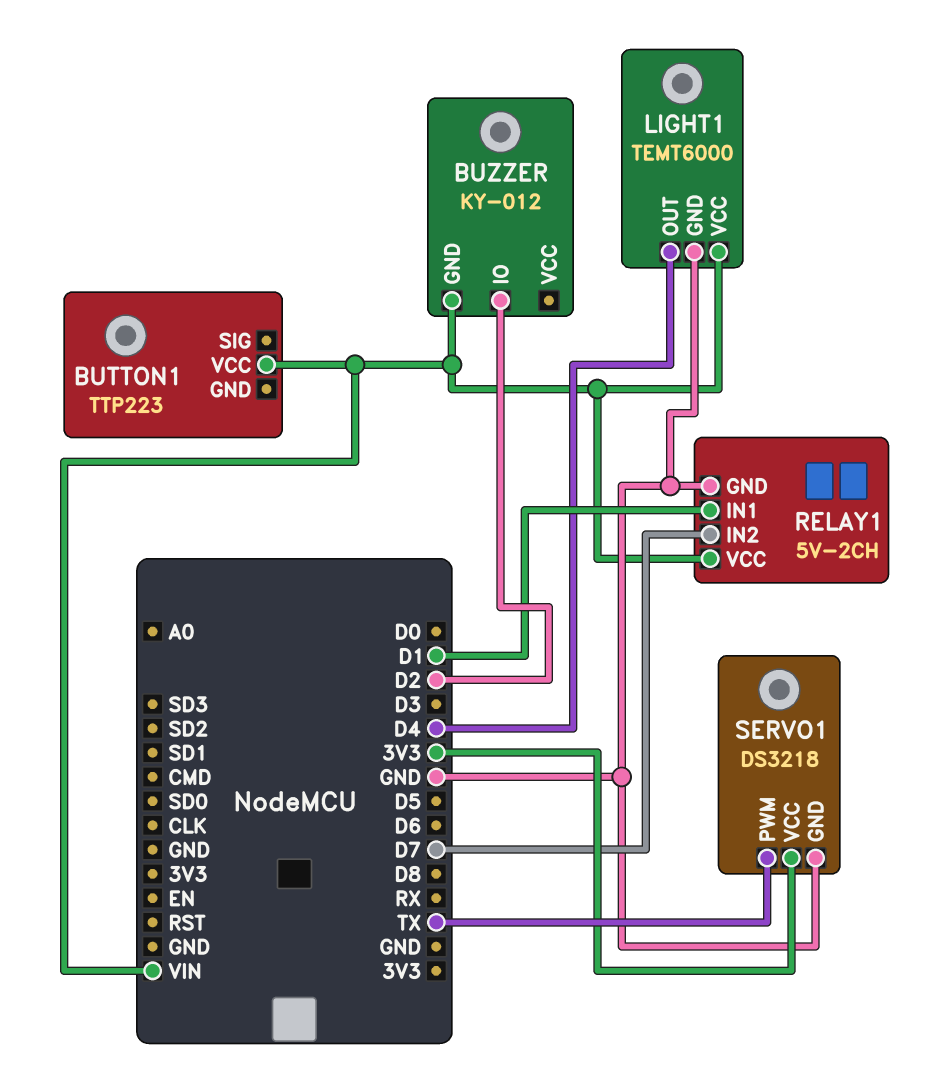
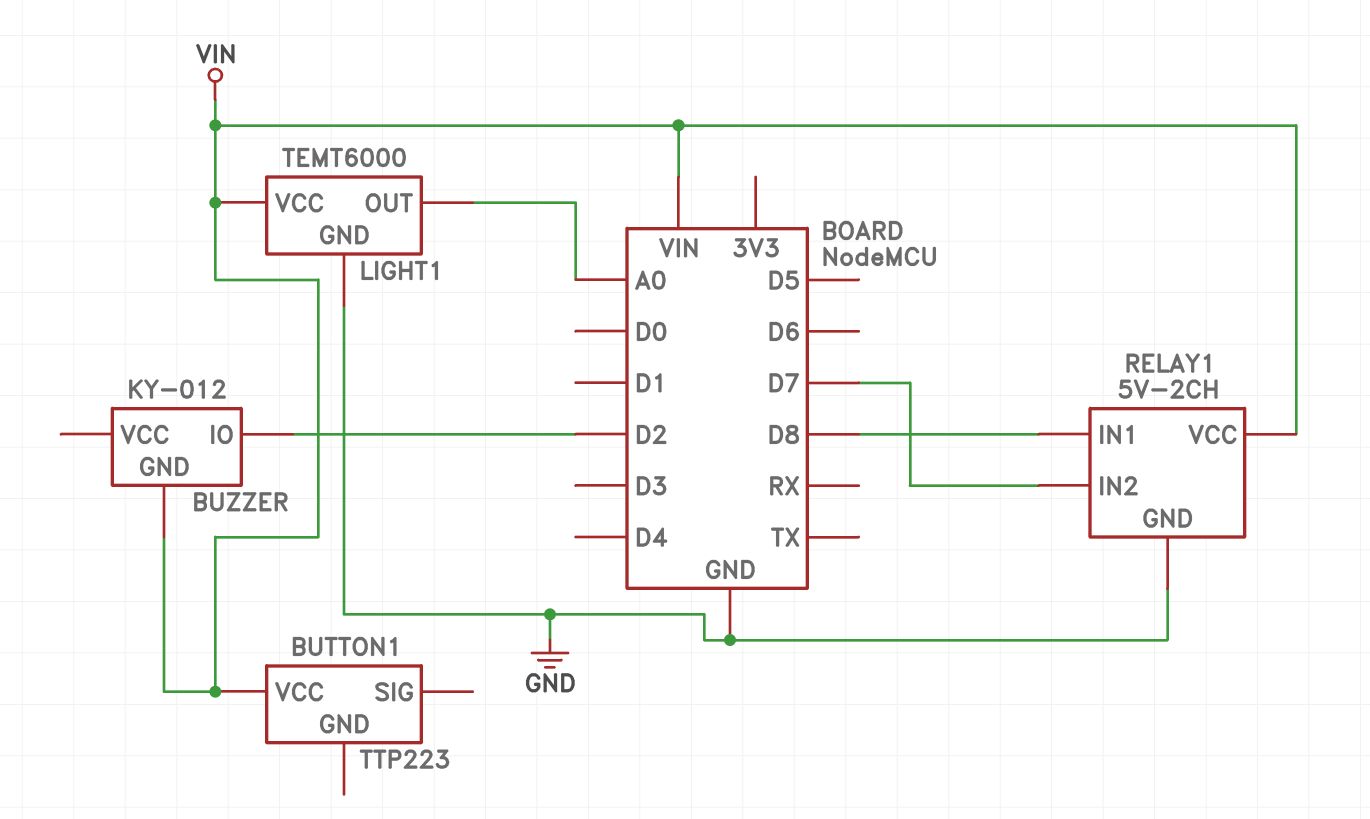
LIGHT1 pin OUT: D4 -> A0
RELAY1 pin IN1: D1 -> D8
SERVO1: DS3218 -> none
SERVO1 pin GND: GND -> none
SERVO1 pin PWM: TX -> none
SERVO1 pin VCC: 3V3 -> none

